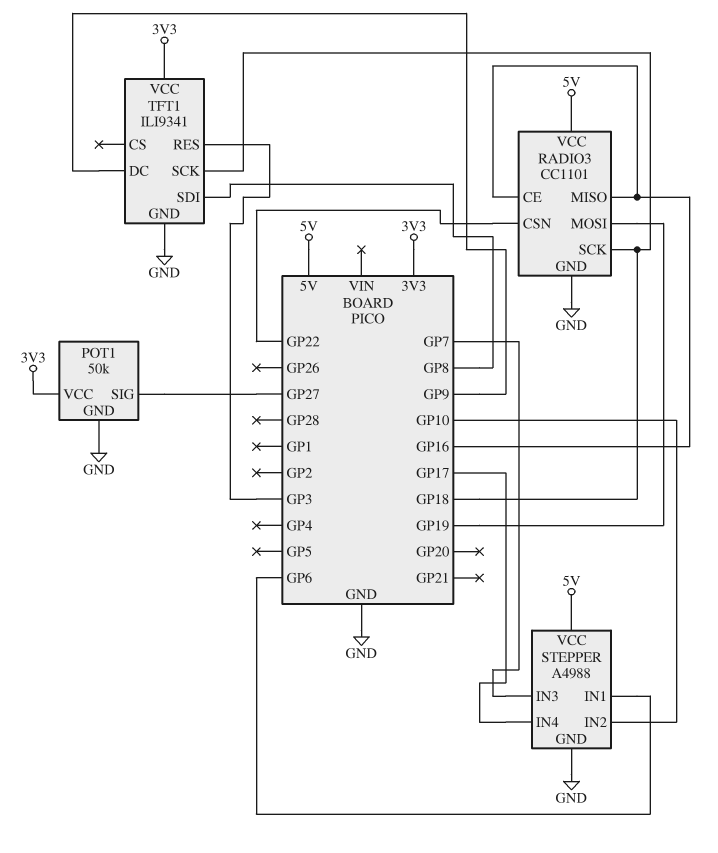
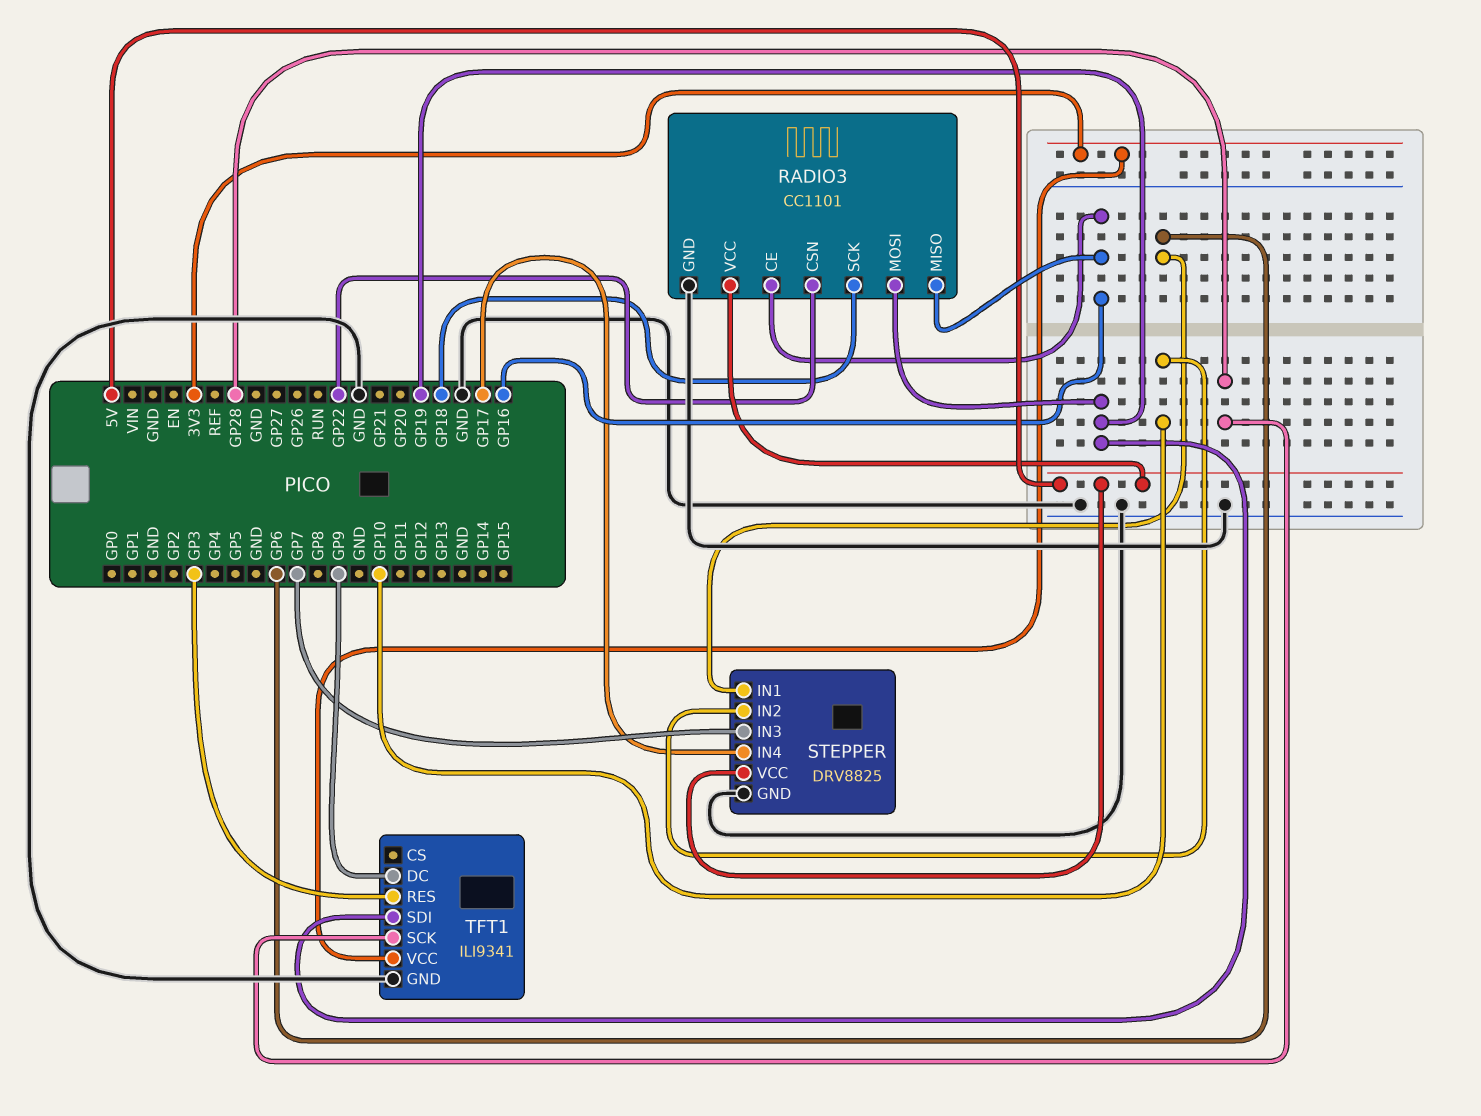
POT1: 50k -> none
POT1 pin GND: GND -> none
POT1 pin SIG: GP27 -> none
POT1 pin VCC: 3V3 -> none
STEPPER: A4988 -> DRV8825
TFT1 pin SCK: GP18 -> GP28
TFT1 pin SDI: GP8 -> GP19

